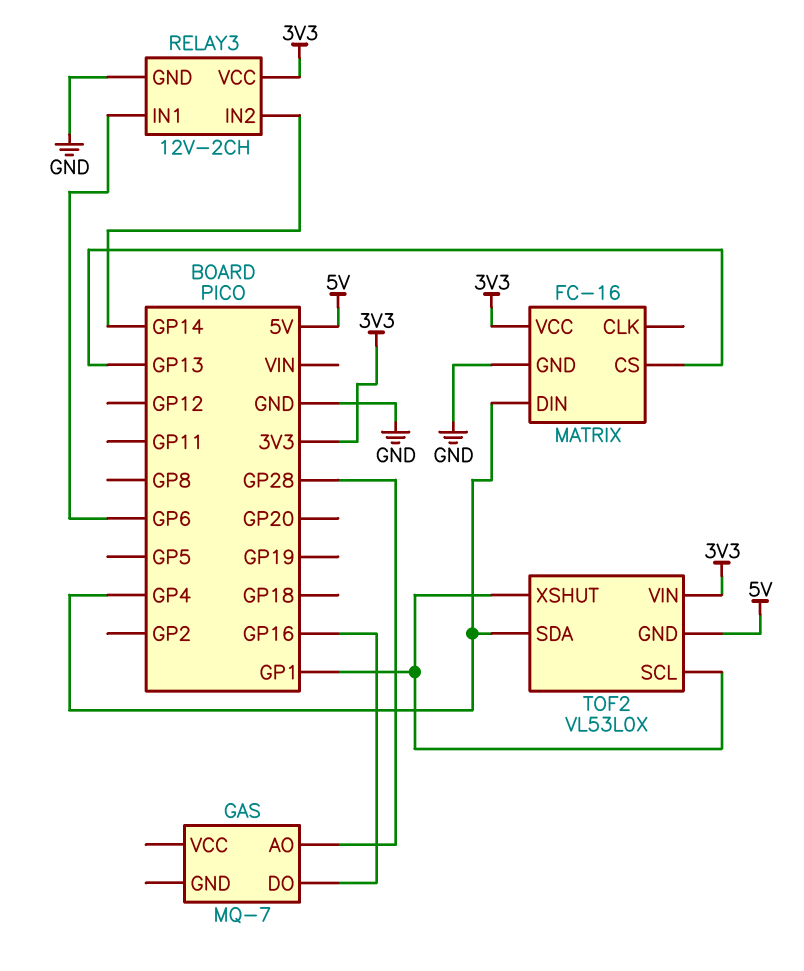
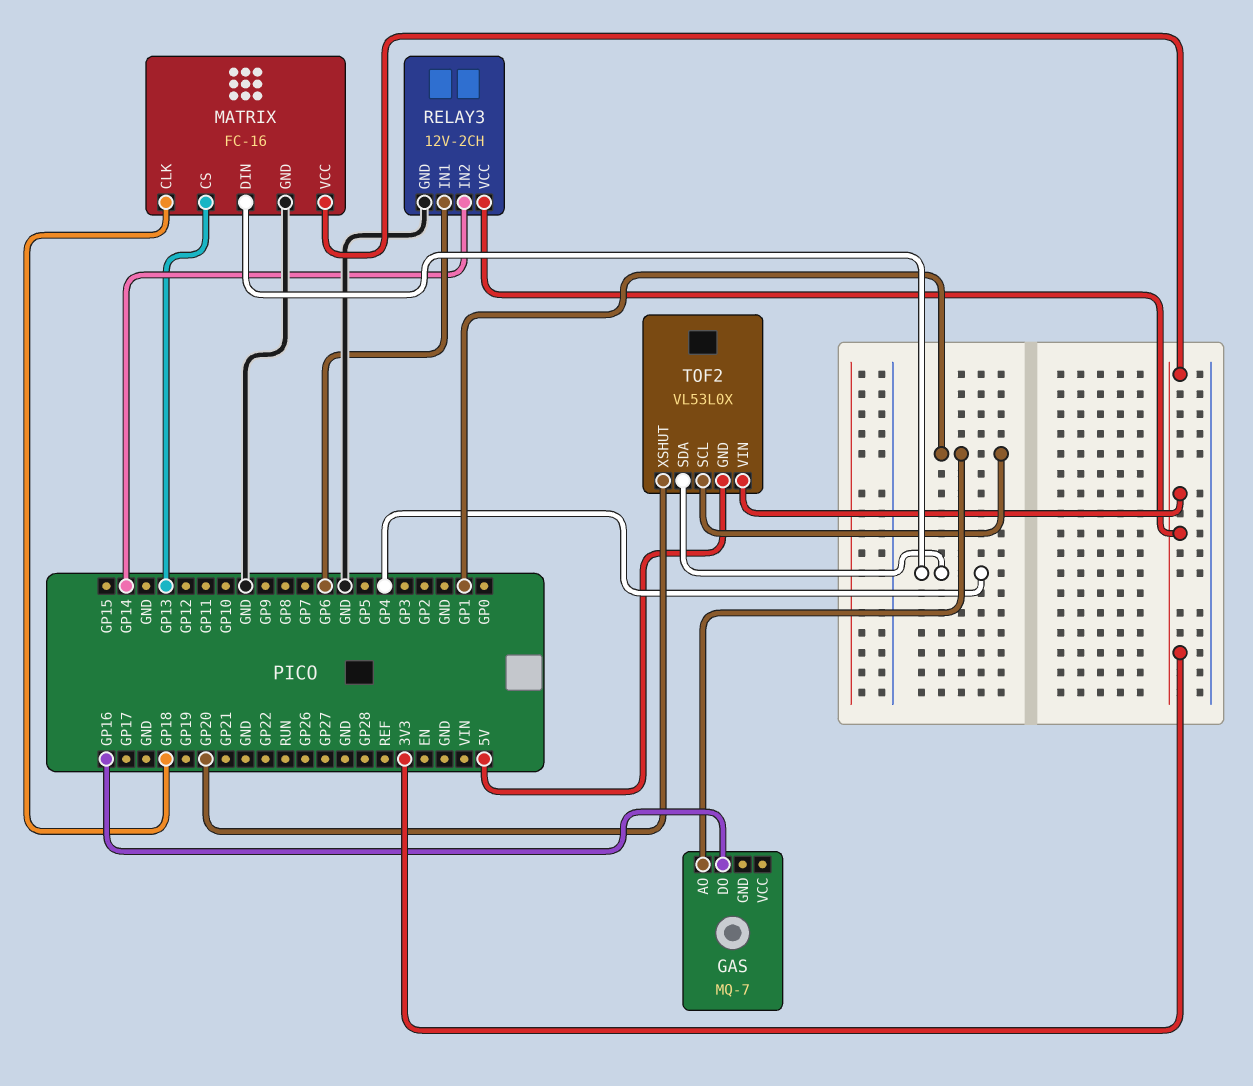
GAS pin AO: GP28 -> GP1
MATRIX pin CLK: none -> GP18
TOF2 pin XSHUT: GP1 -> GP20

